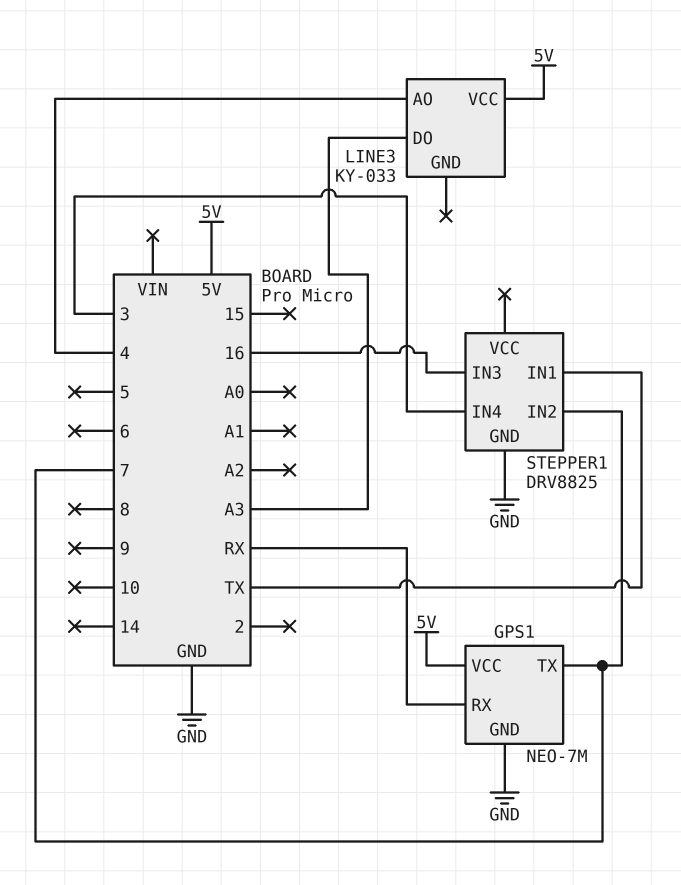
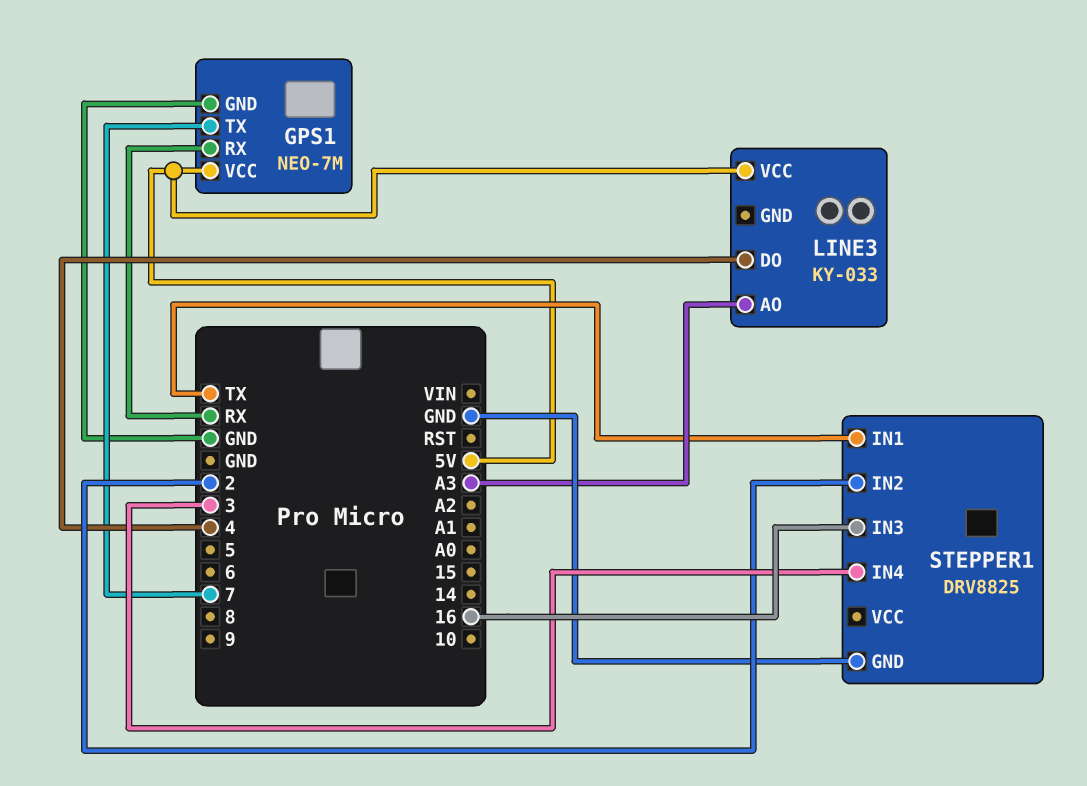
LINE3 pin AO: 4 -> A3
LINE3 pin DO: A3 -> 4
STEPPER1 pin IN2: 7 -> 2

